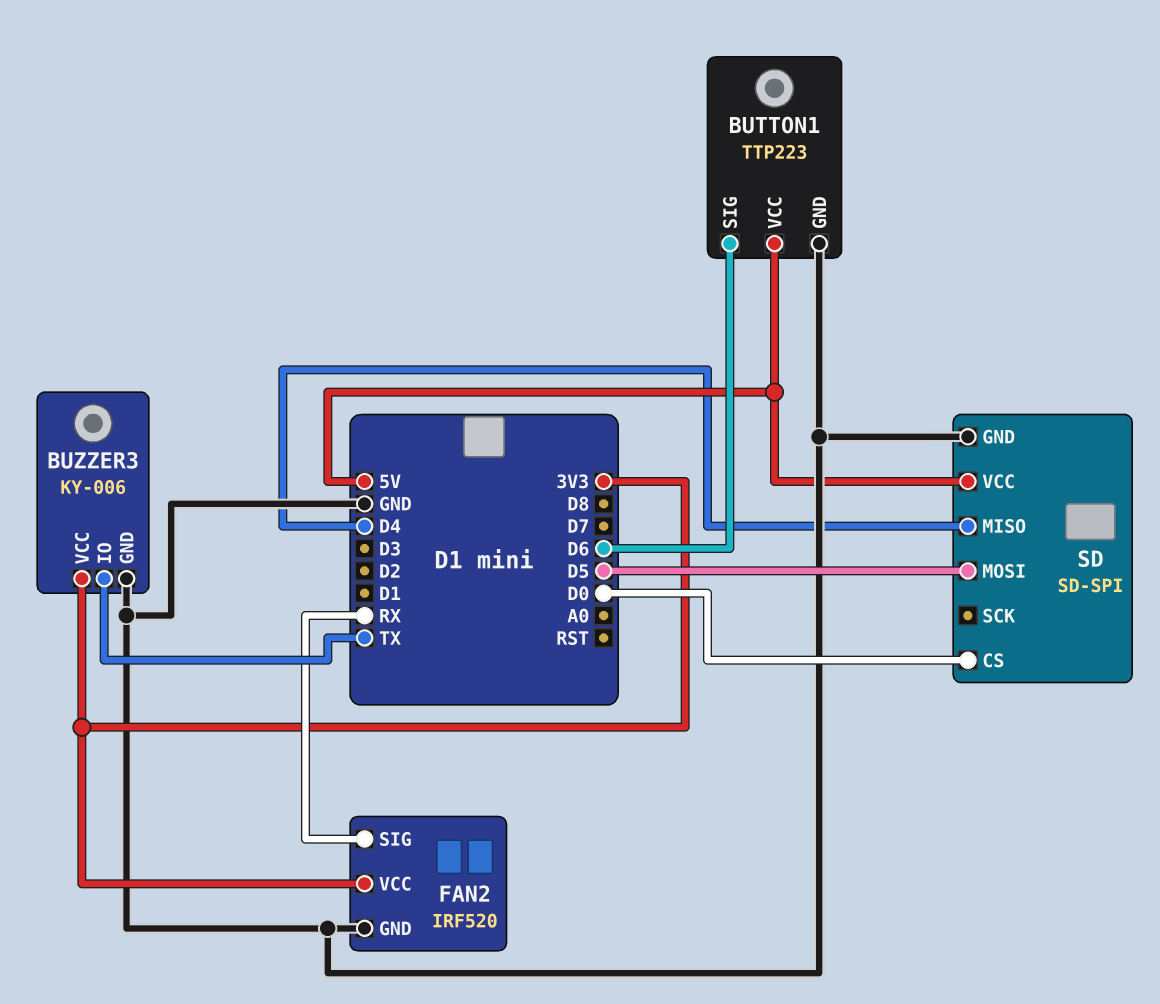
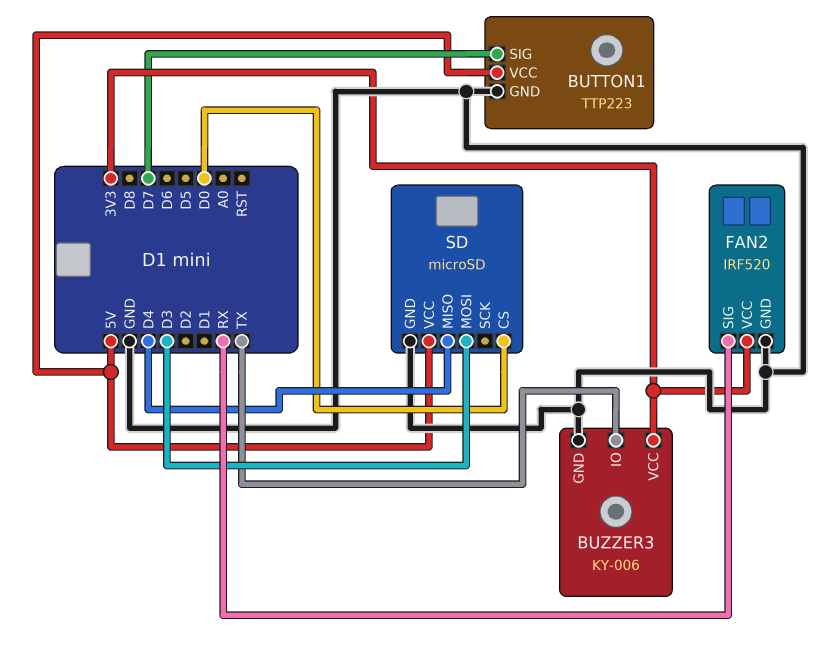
BUTTON1 pin SIG: D6 -> D7
SD: SD-SPI -> microSD
SD pin MOSI: D5 -> D3

